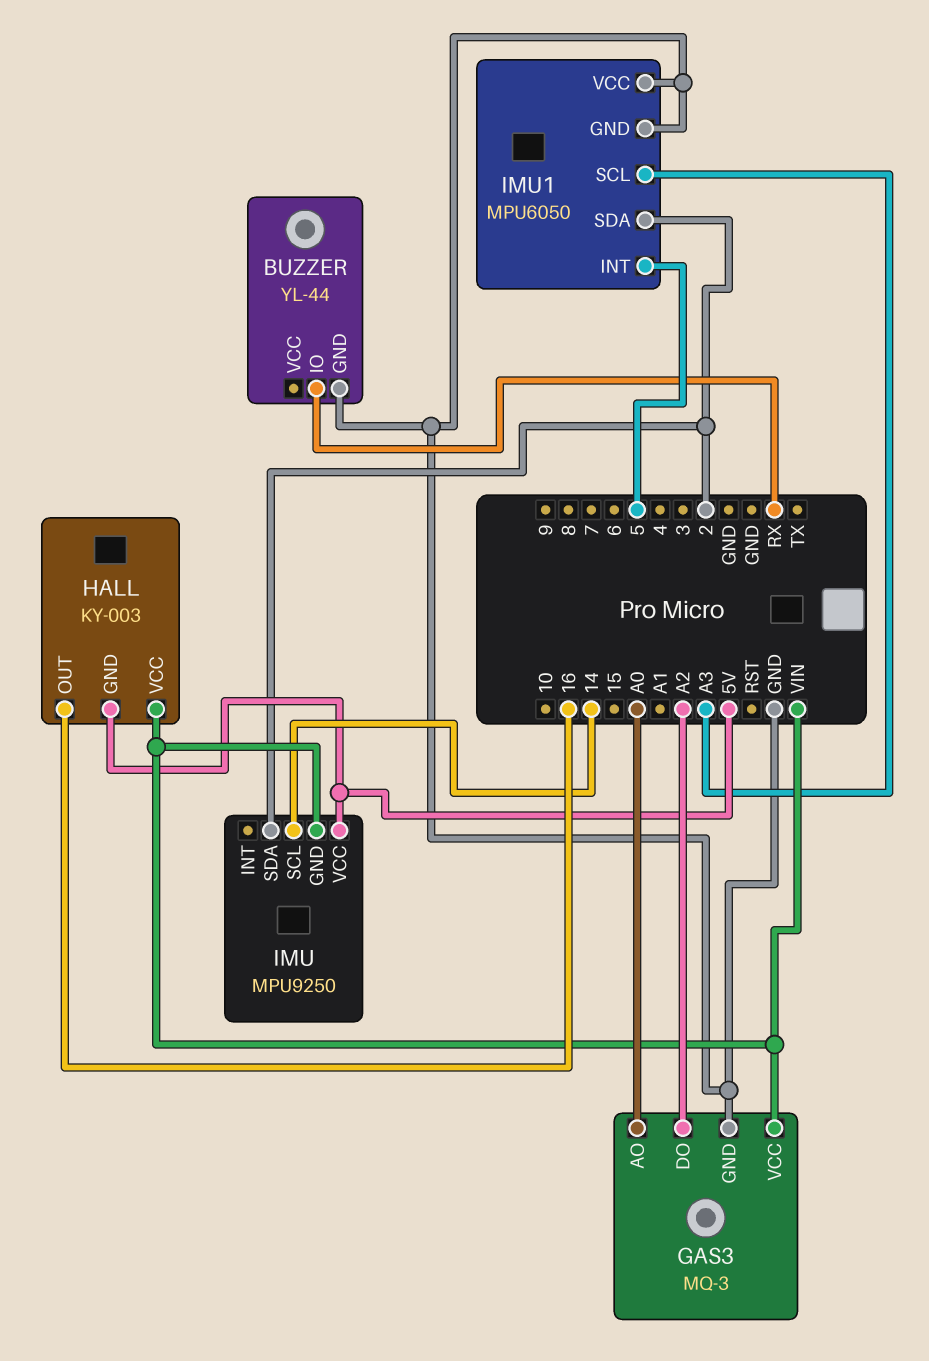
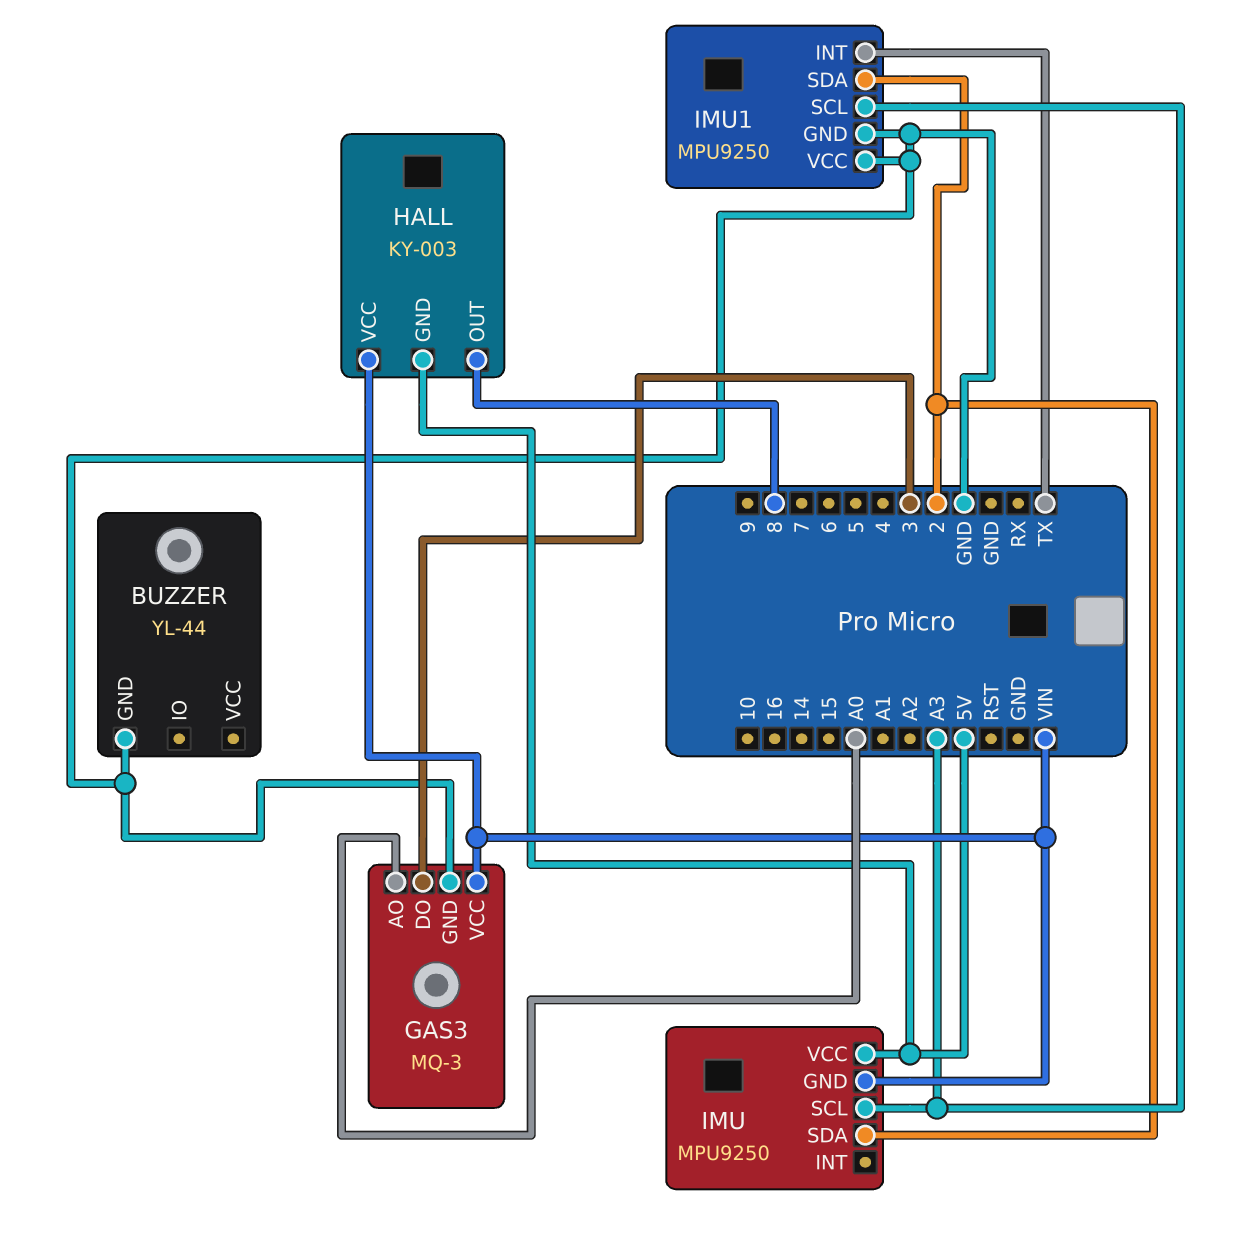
BUZZER pin IO: RX -> none
GAS3 pin DO: A2 -> 3
HALL pin OUT: 16 -> 8
IMU pin SCL: 14 -> A3
IMU1: MPU6050 -> MPU9250
IMU1 pin INT: 5 -> TX

